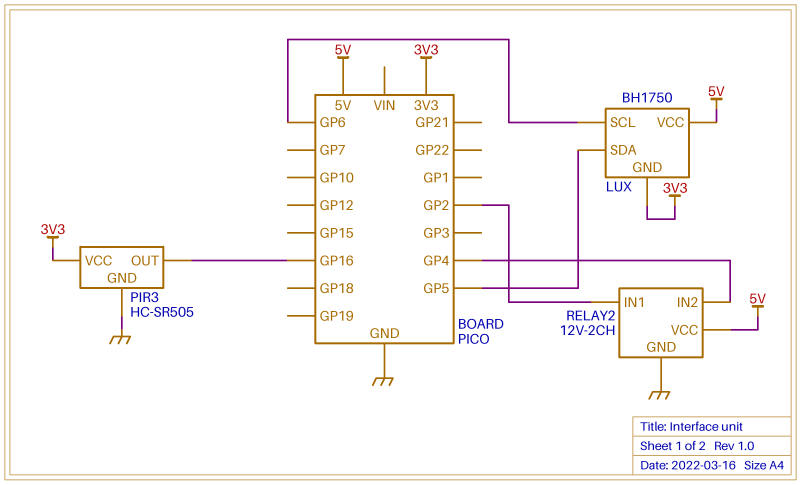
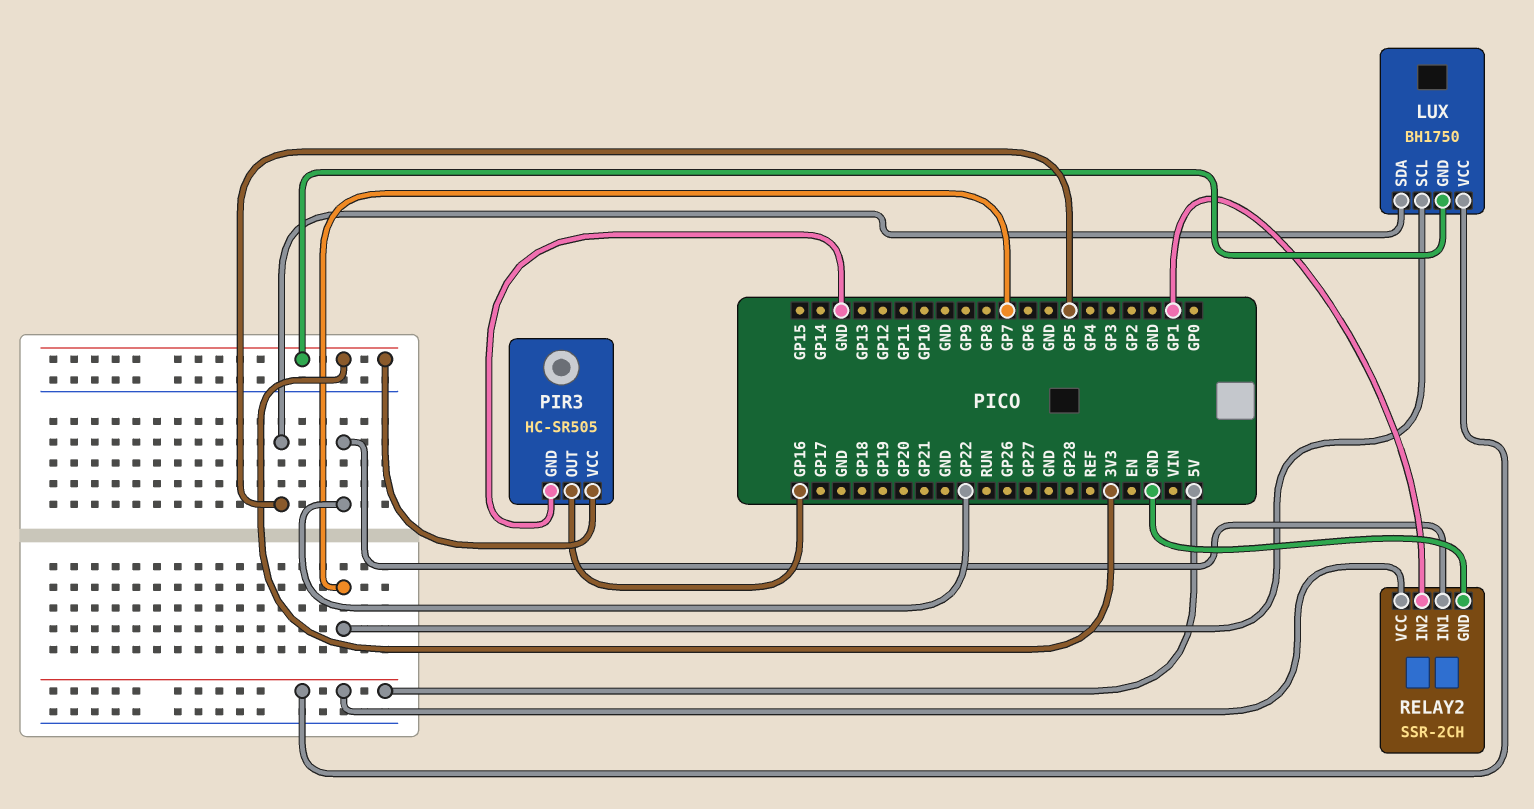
LUX pin SCL: GP6 -> GP7
RELAY2: 12V-2CH -> SSR-2CH
RELAY2 pin IN1: GP2 -> GP22
RELAY2 pin IN2: GP4 -> GP1

